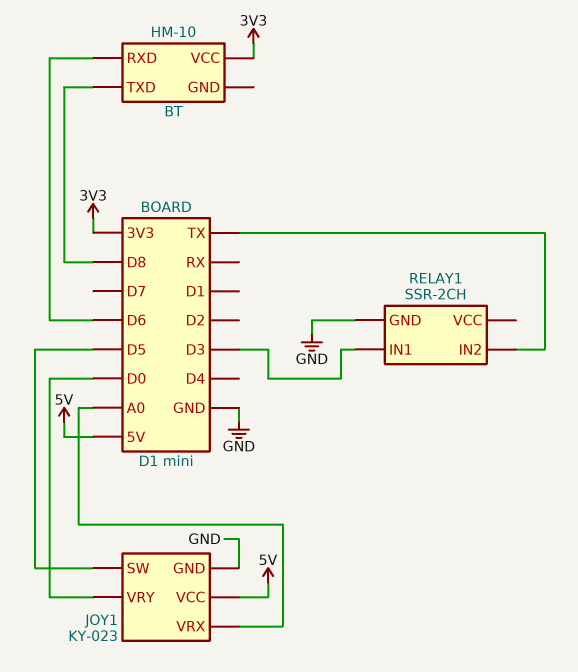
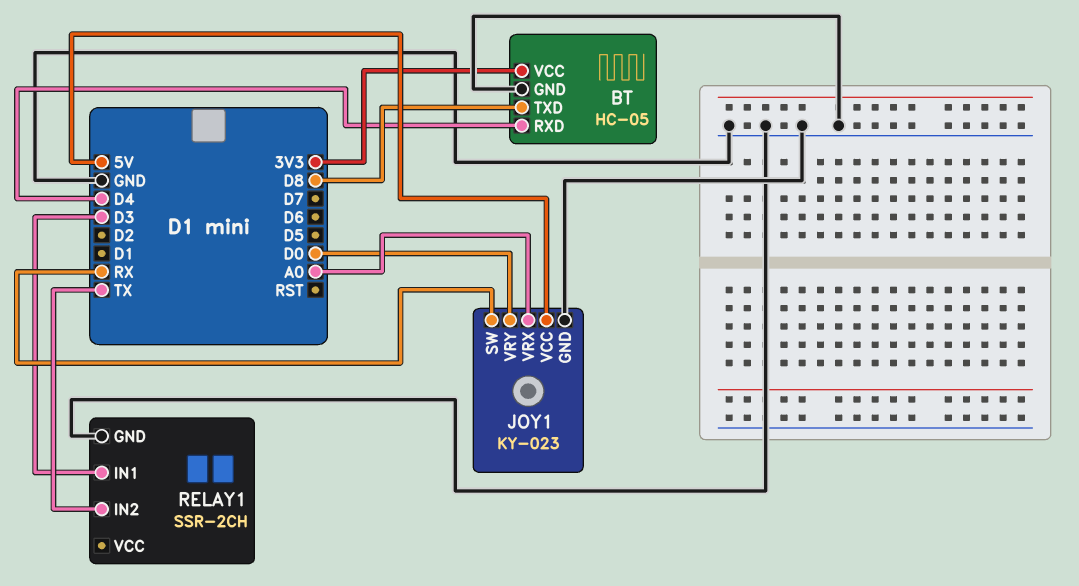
BT: HM-10 -> HC-05
BT pin GND: none -> GND
BT pin RXD: D6 -> D4
JOY1 pin SW: D5 -> RX

